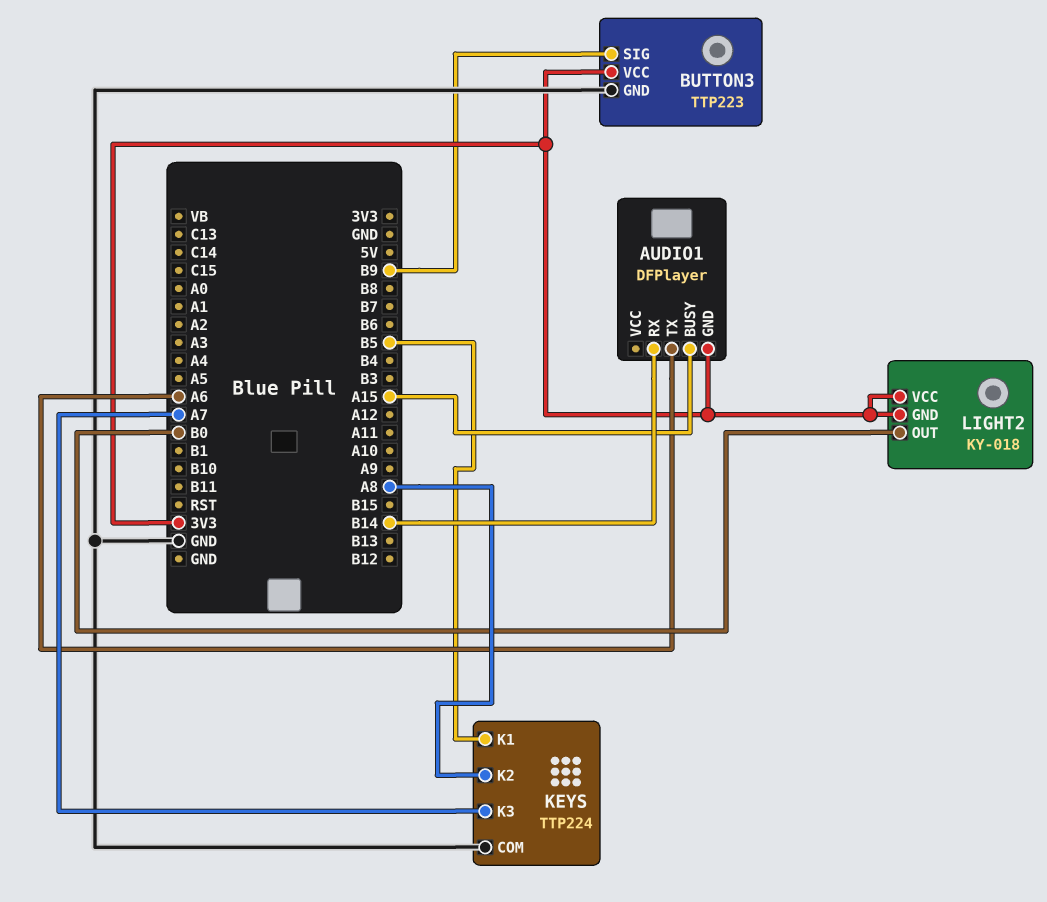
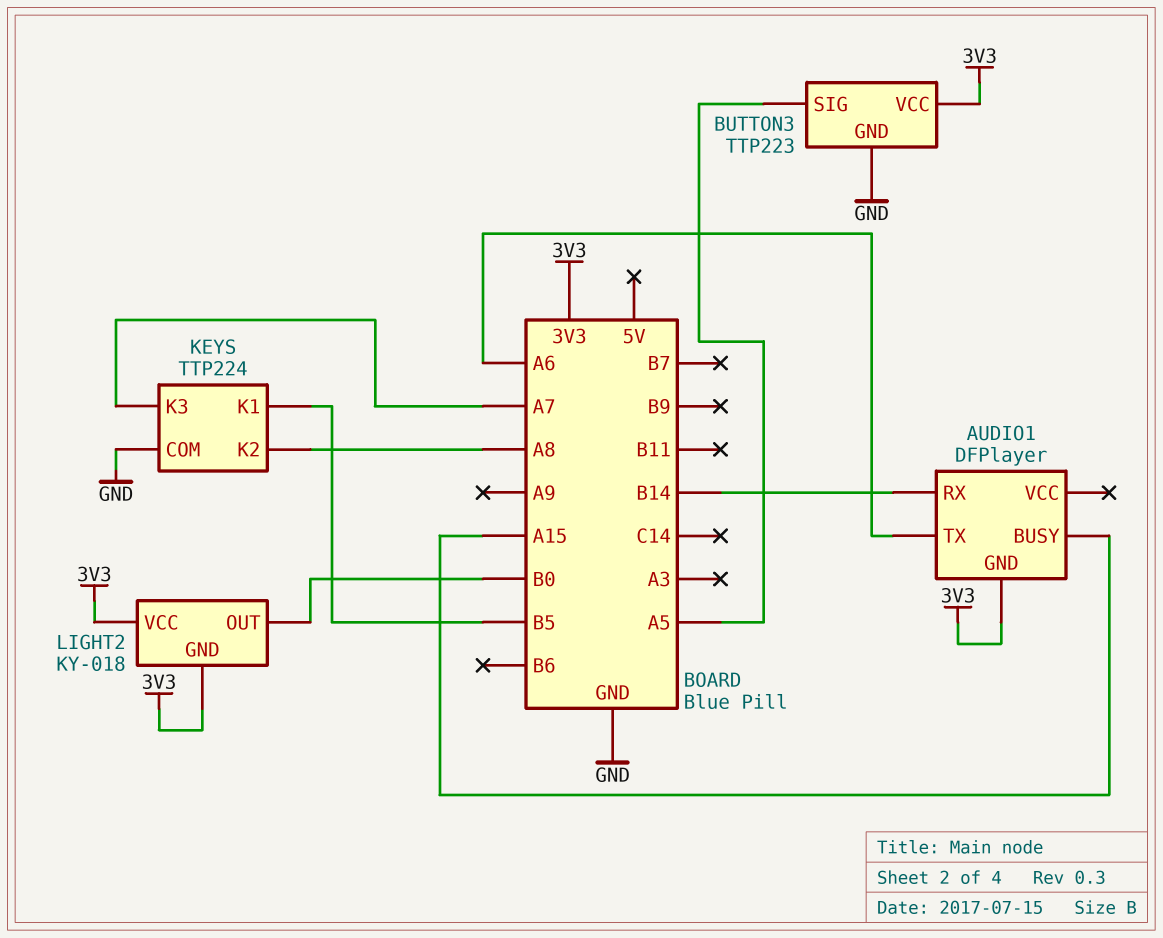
BUTTON3 pin SIG: B9 -> A5

